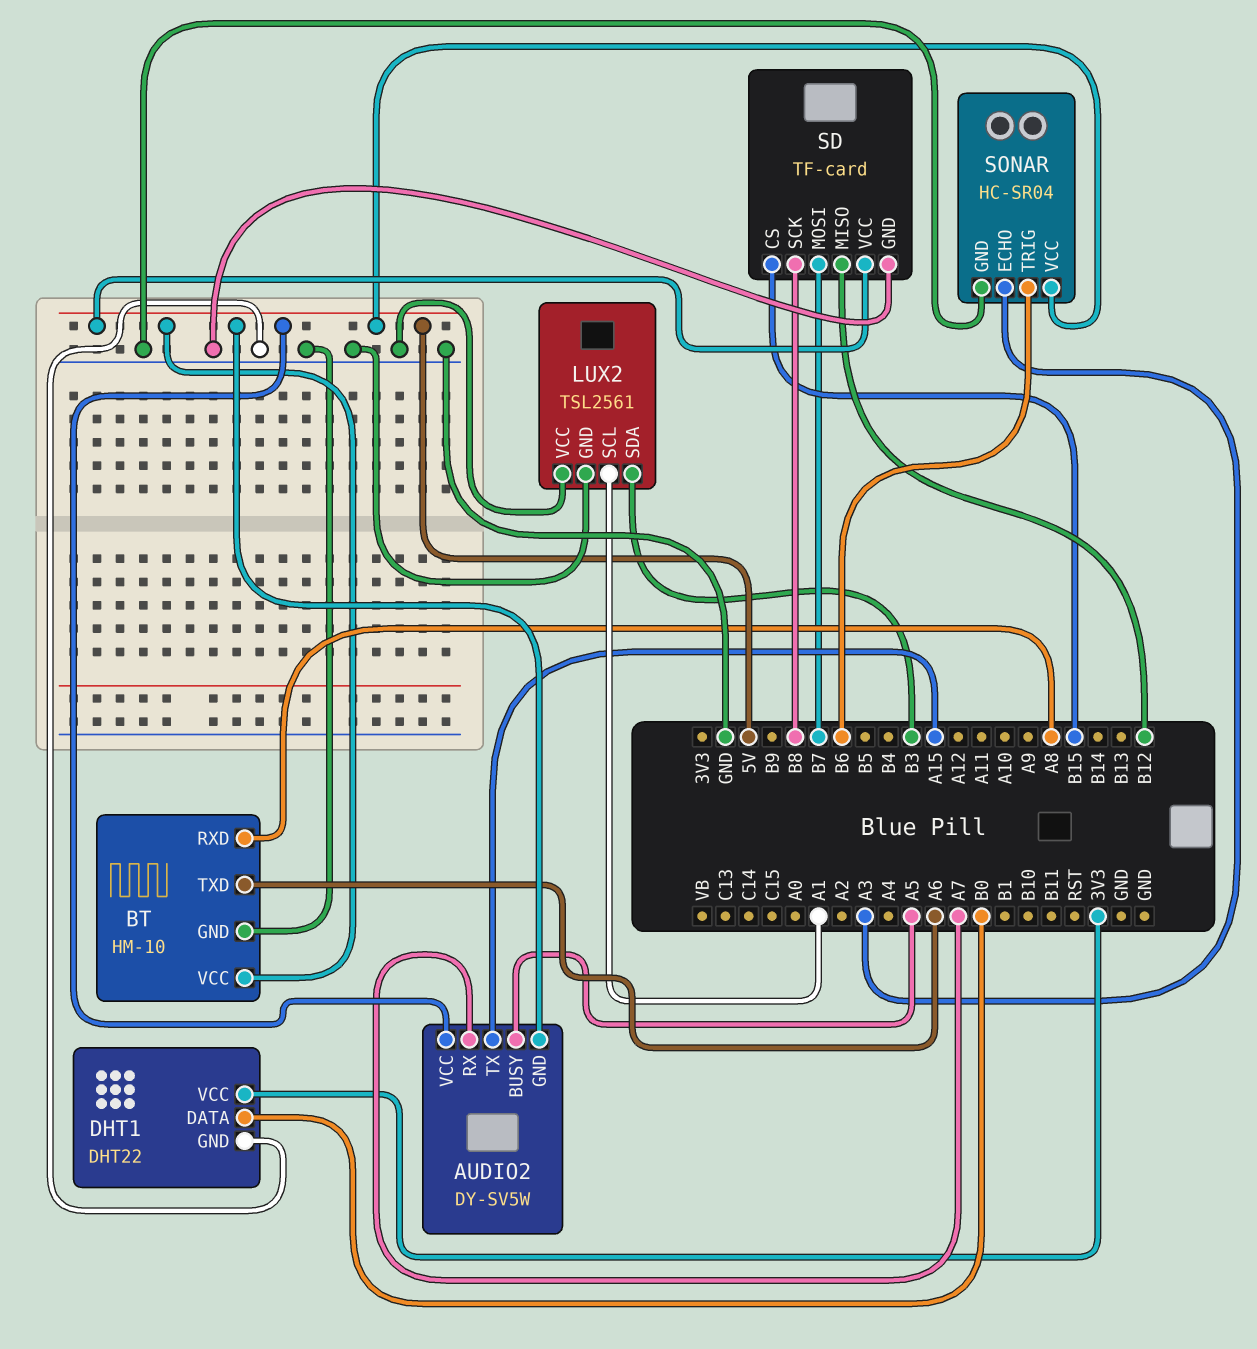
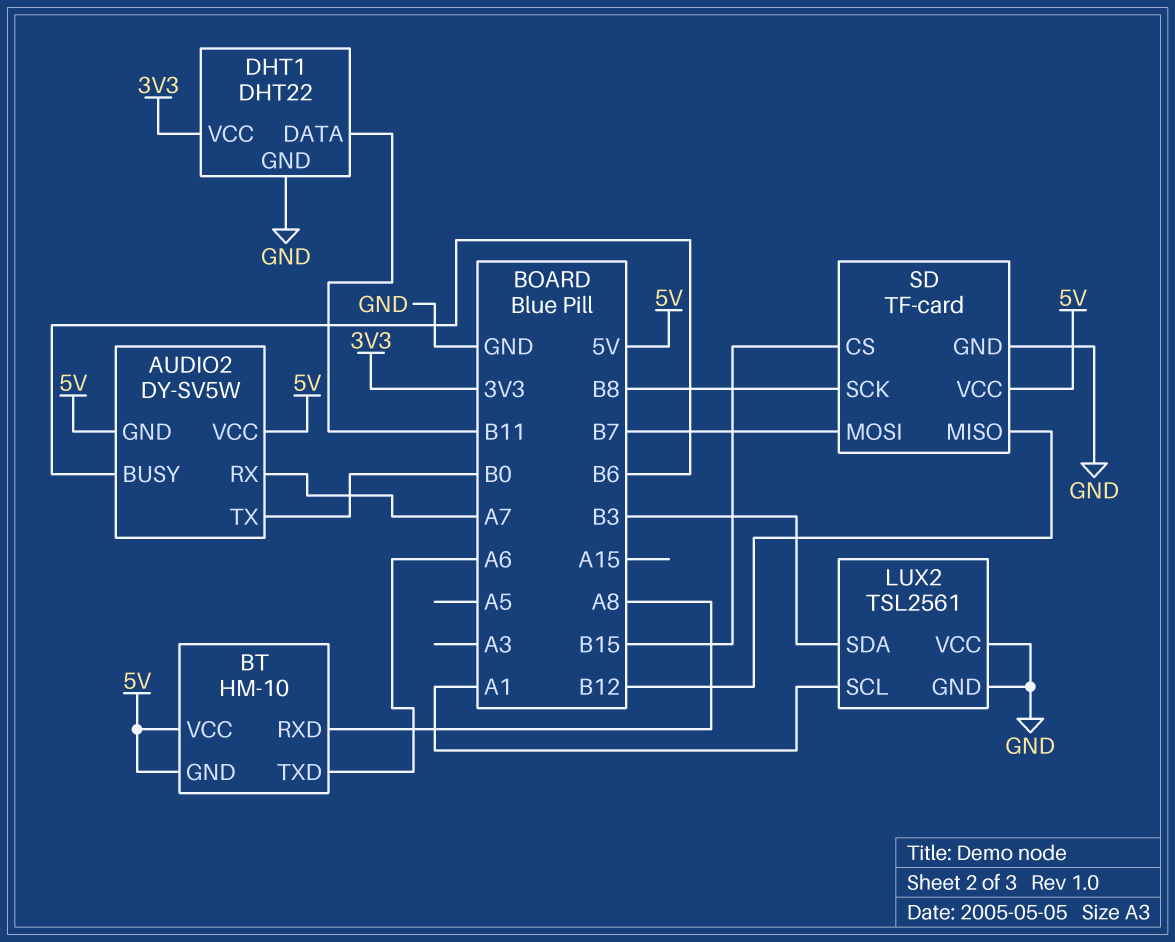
AUDIO2 pin BUSY: A5 -> B6
AUDIO2 pin TX: A15 -> B0
BT pin GND: GND -> 5V
DHT1 pin DATA: B0 -> B11
SONAR: HC-SR04 -> none
SONAR pin ECHO: A3 -> none
SONAR pin GND: GND -> none
SONAR pin TRIG: B6 -> none
SONAR pin VCC: 5V -> none

